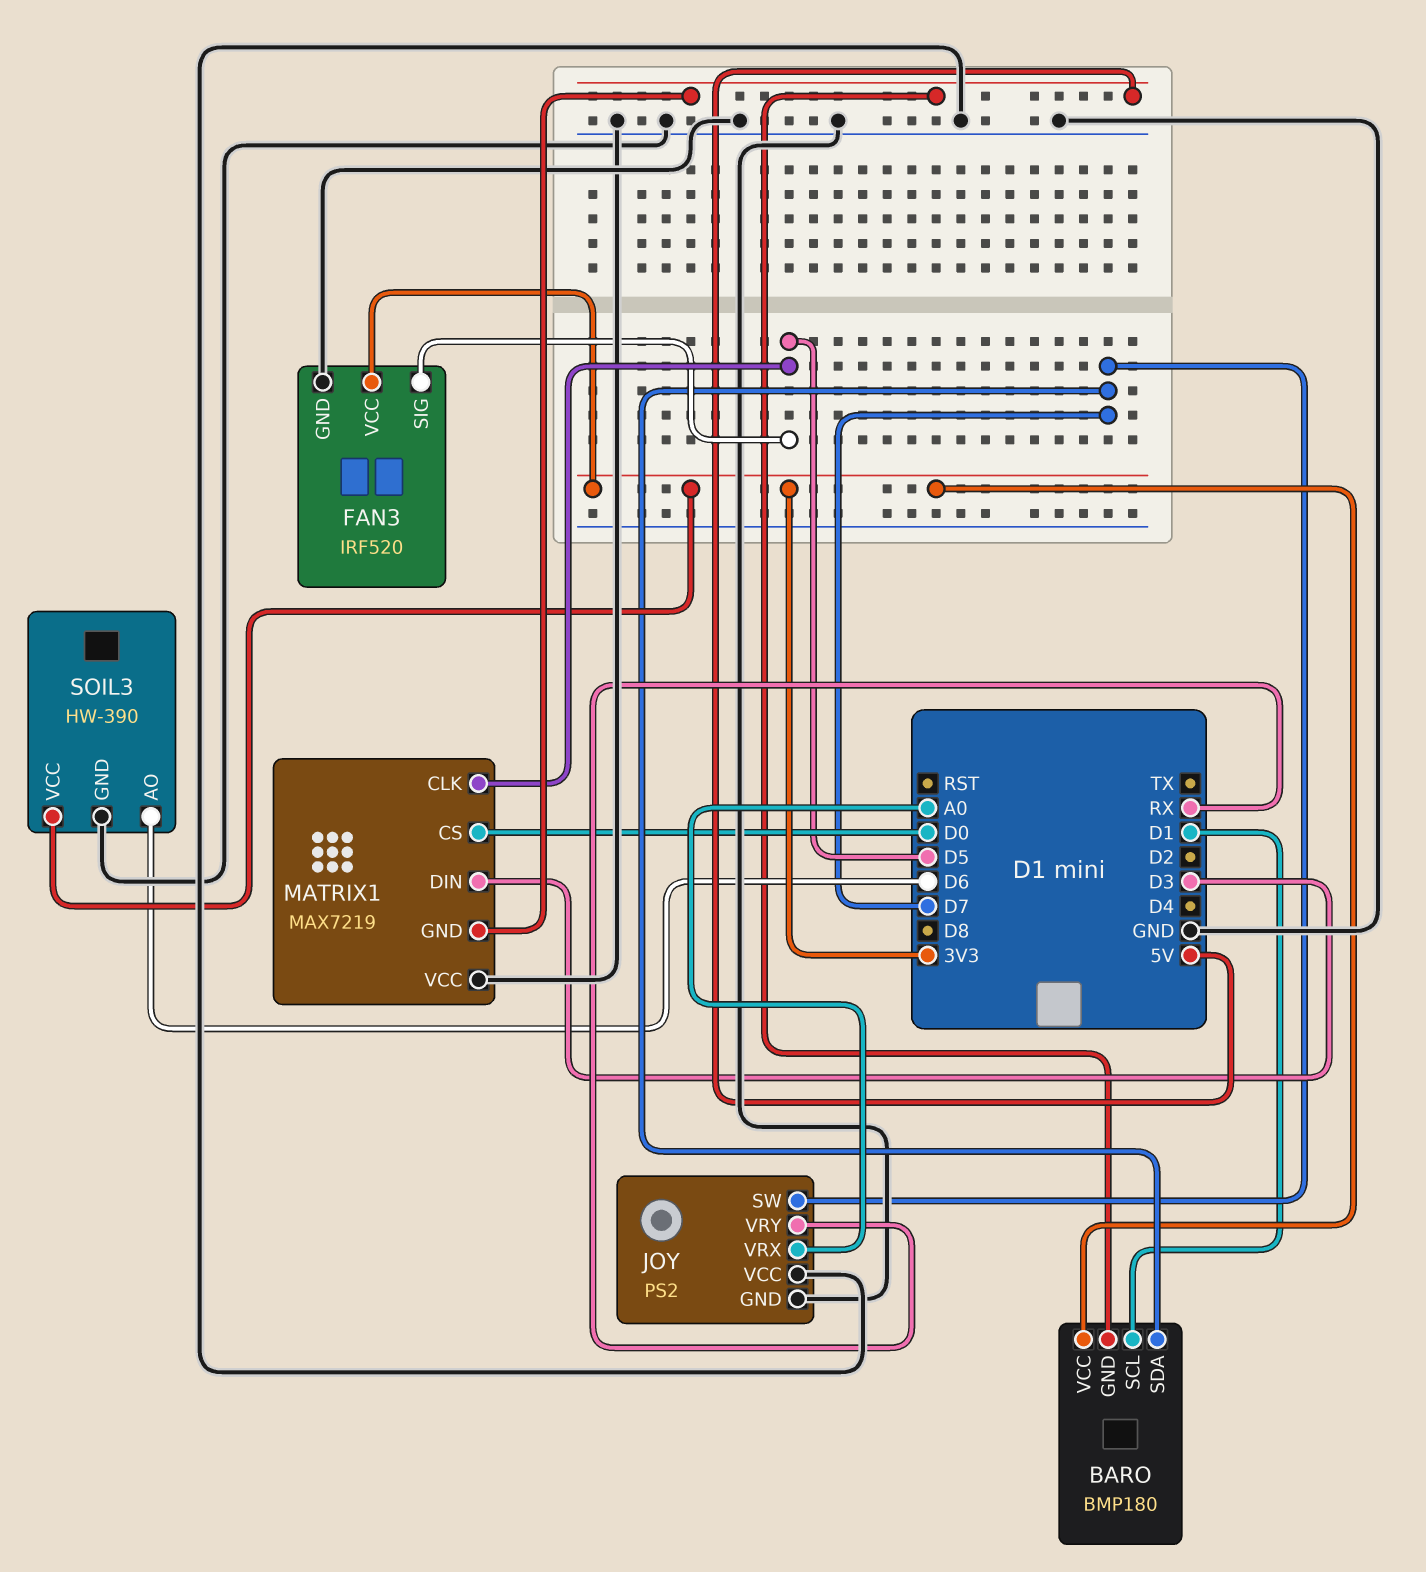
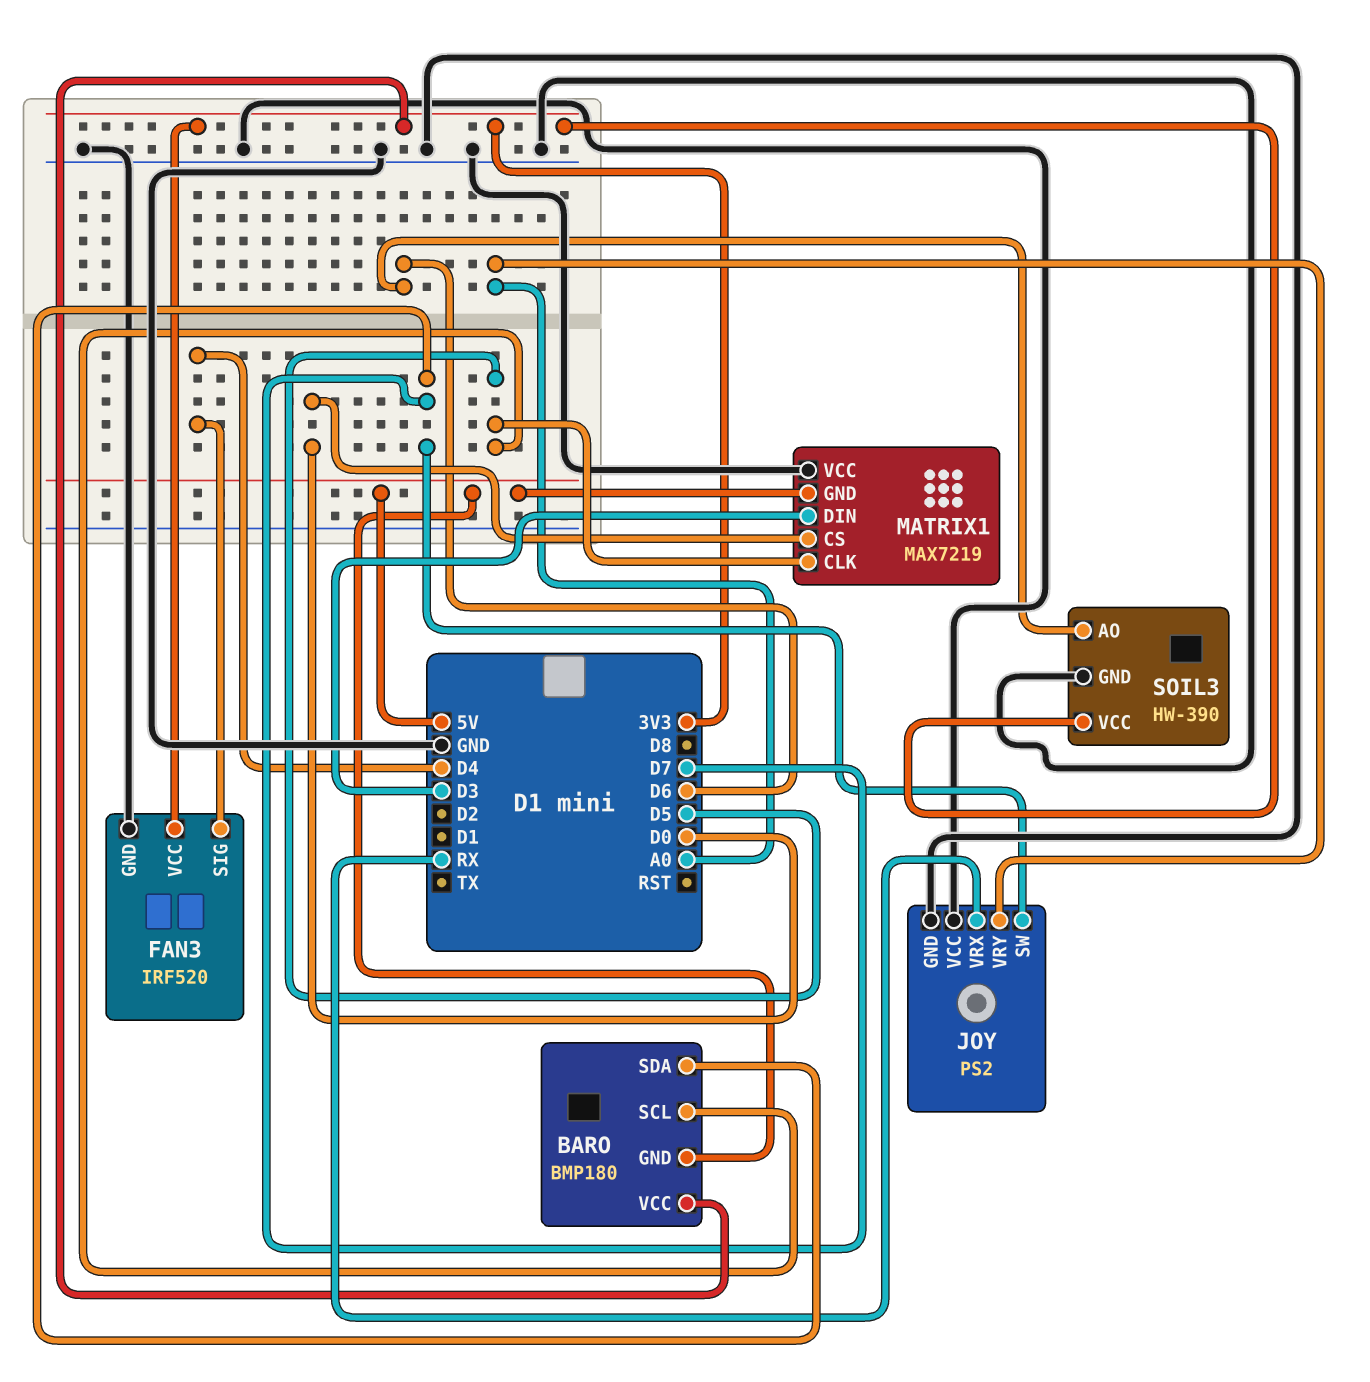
BARO pin SCL: D1 -> D5
FAN3 pin SIG: D5 -> D4
JOY pin VRX: A0 -> RX
JOY pin VRY: RX -> A0

